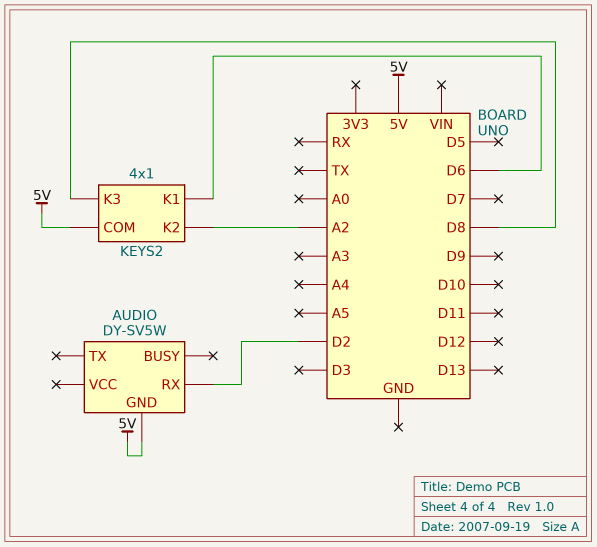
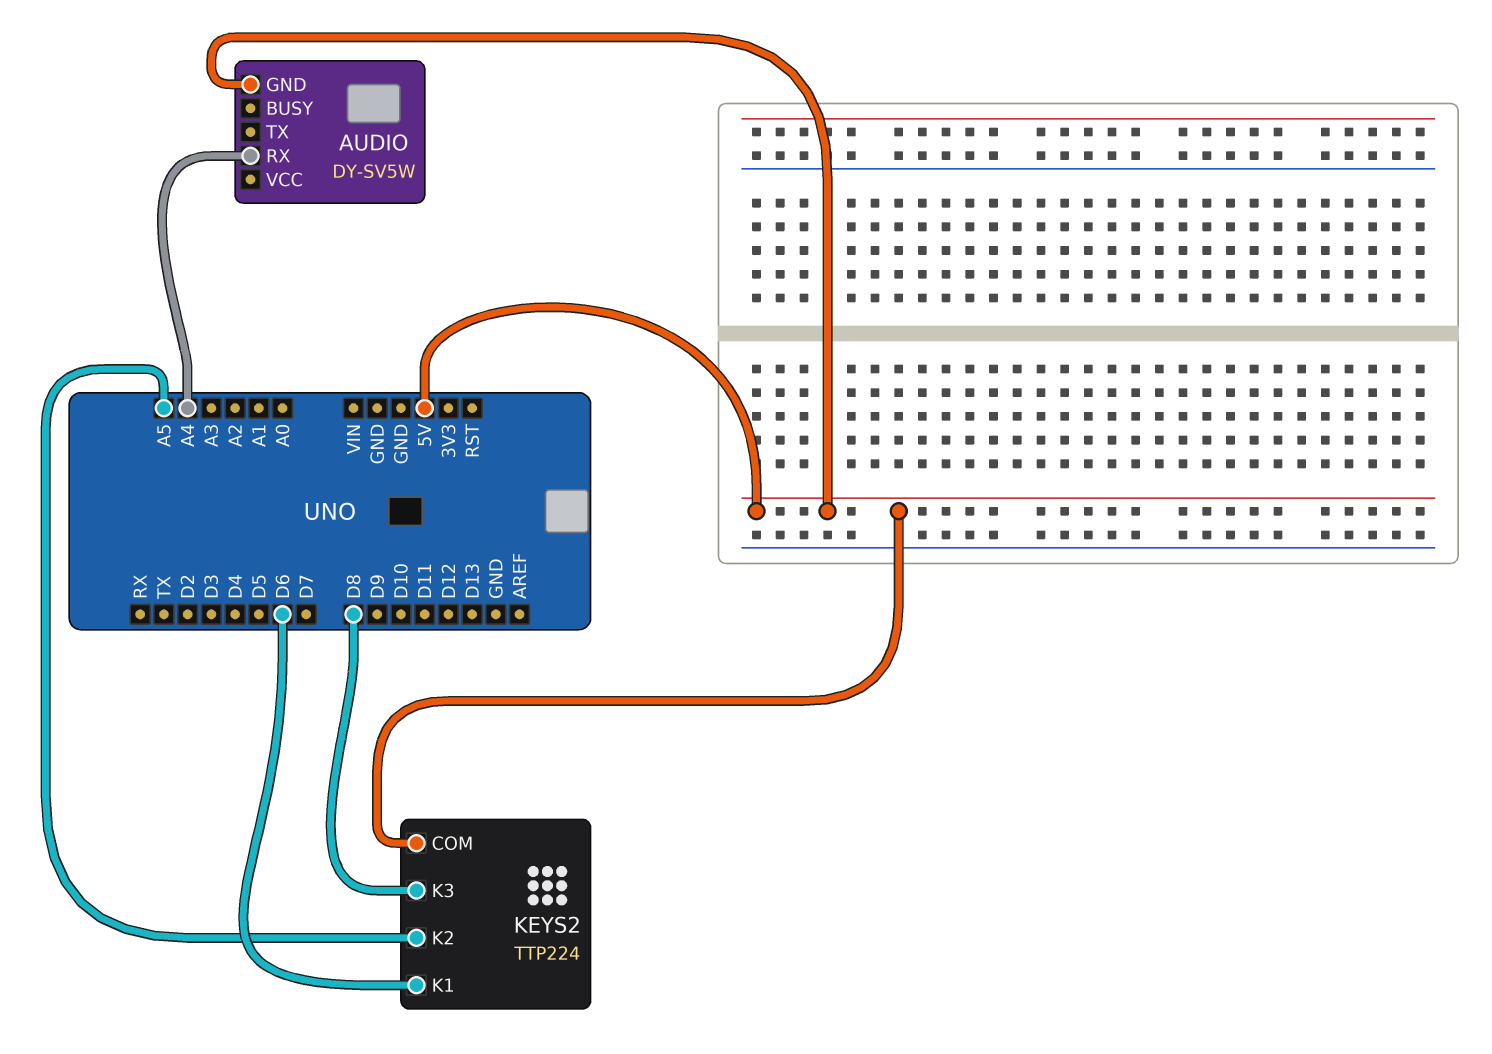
AUDIO pin RX: D2 -> A4
KEYS2: 4x1 -> TTP224
KEYS2 pin K2: A2 -> A5

